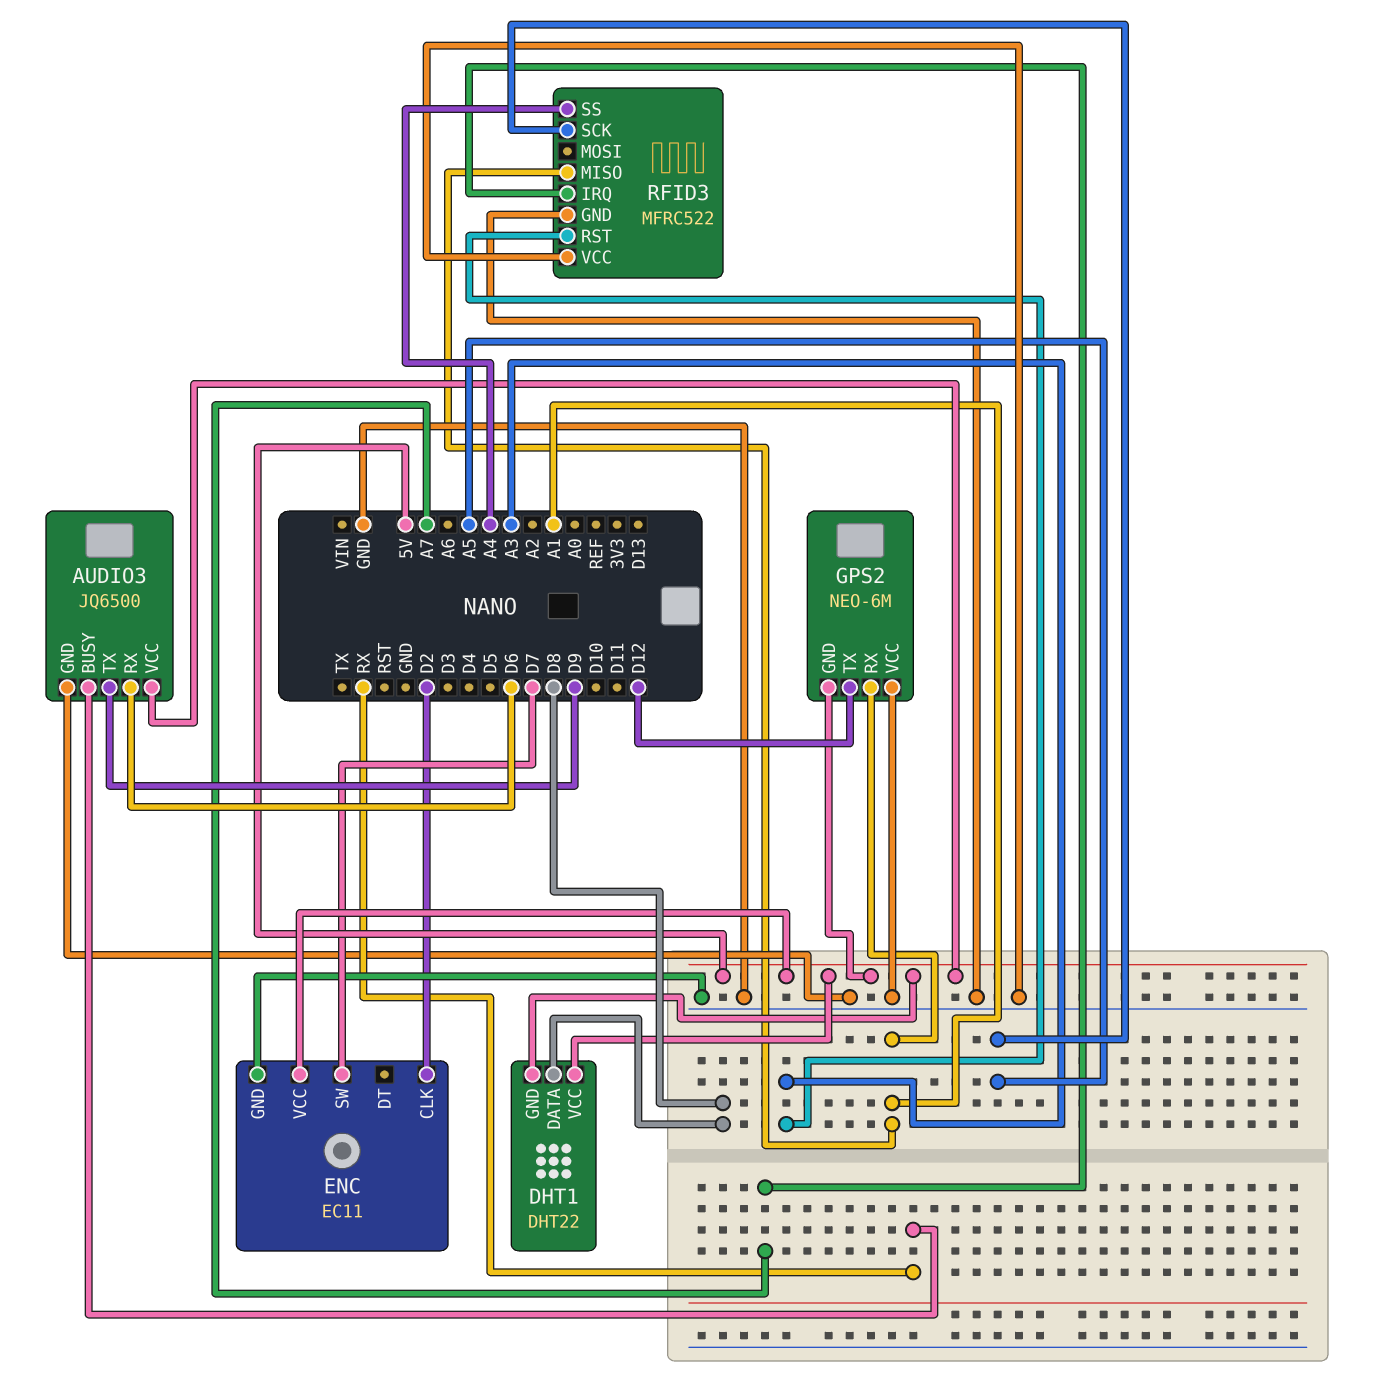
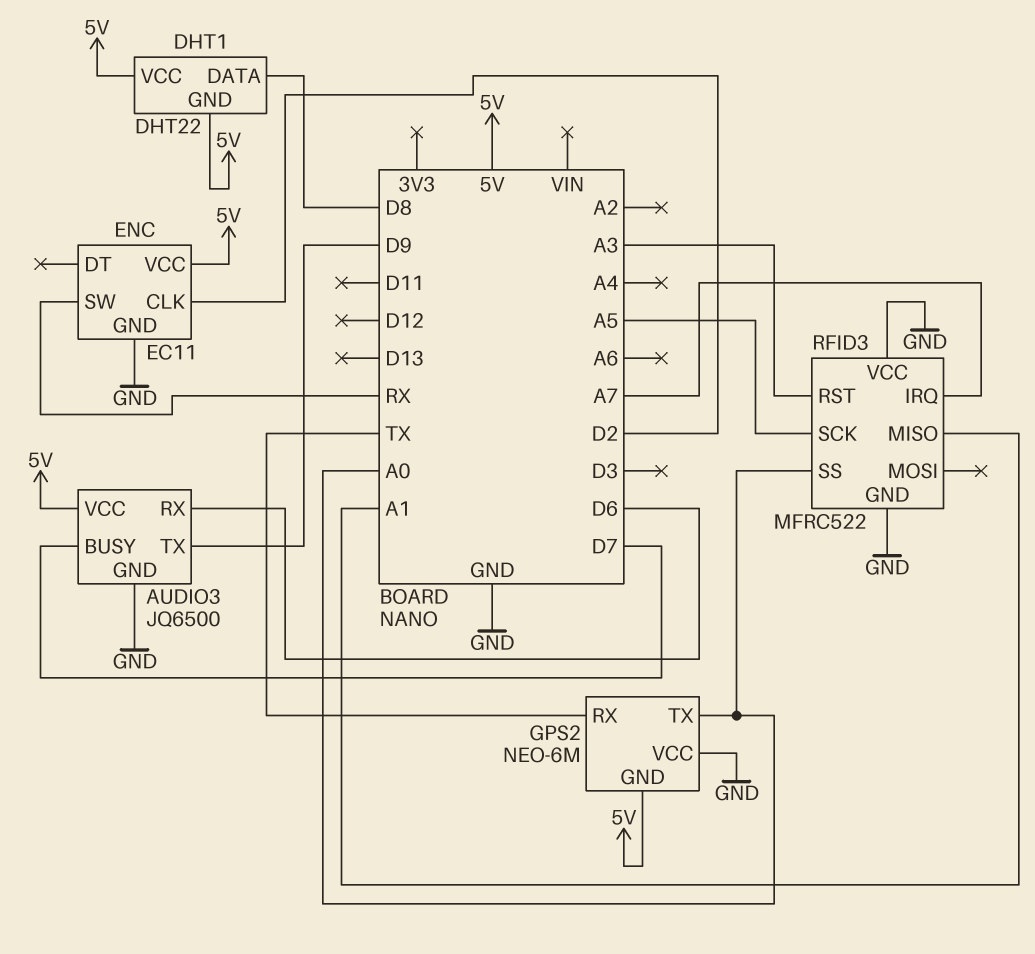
AUDIO3 pin BUSY: RX -> D7
ENC pin SW: D7 -> RX
GPS2 pin RX: A1 -> TX
GPS2 pin TX: D12 -> A0
RFID3 pin SS: A4 -> A0

